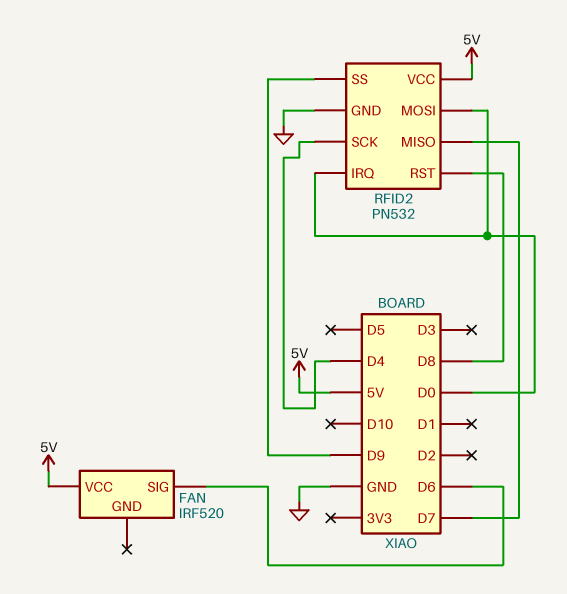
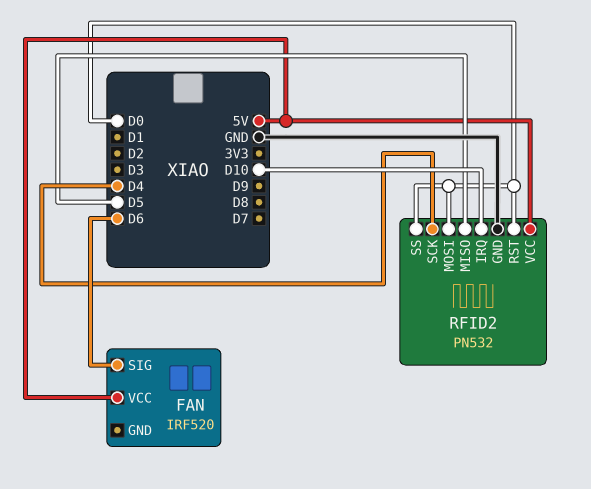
RFID2 pin IRQ: D0 -> D10
RFID2 pin MISO: D7 -> D5
RFID2 pin RST: D8 -> D0
RFID2 pin SS: D9 -> D0

